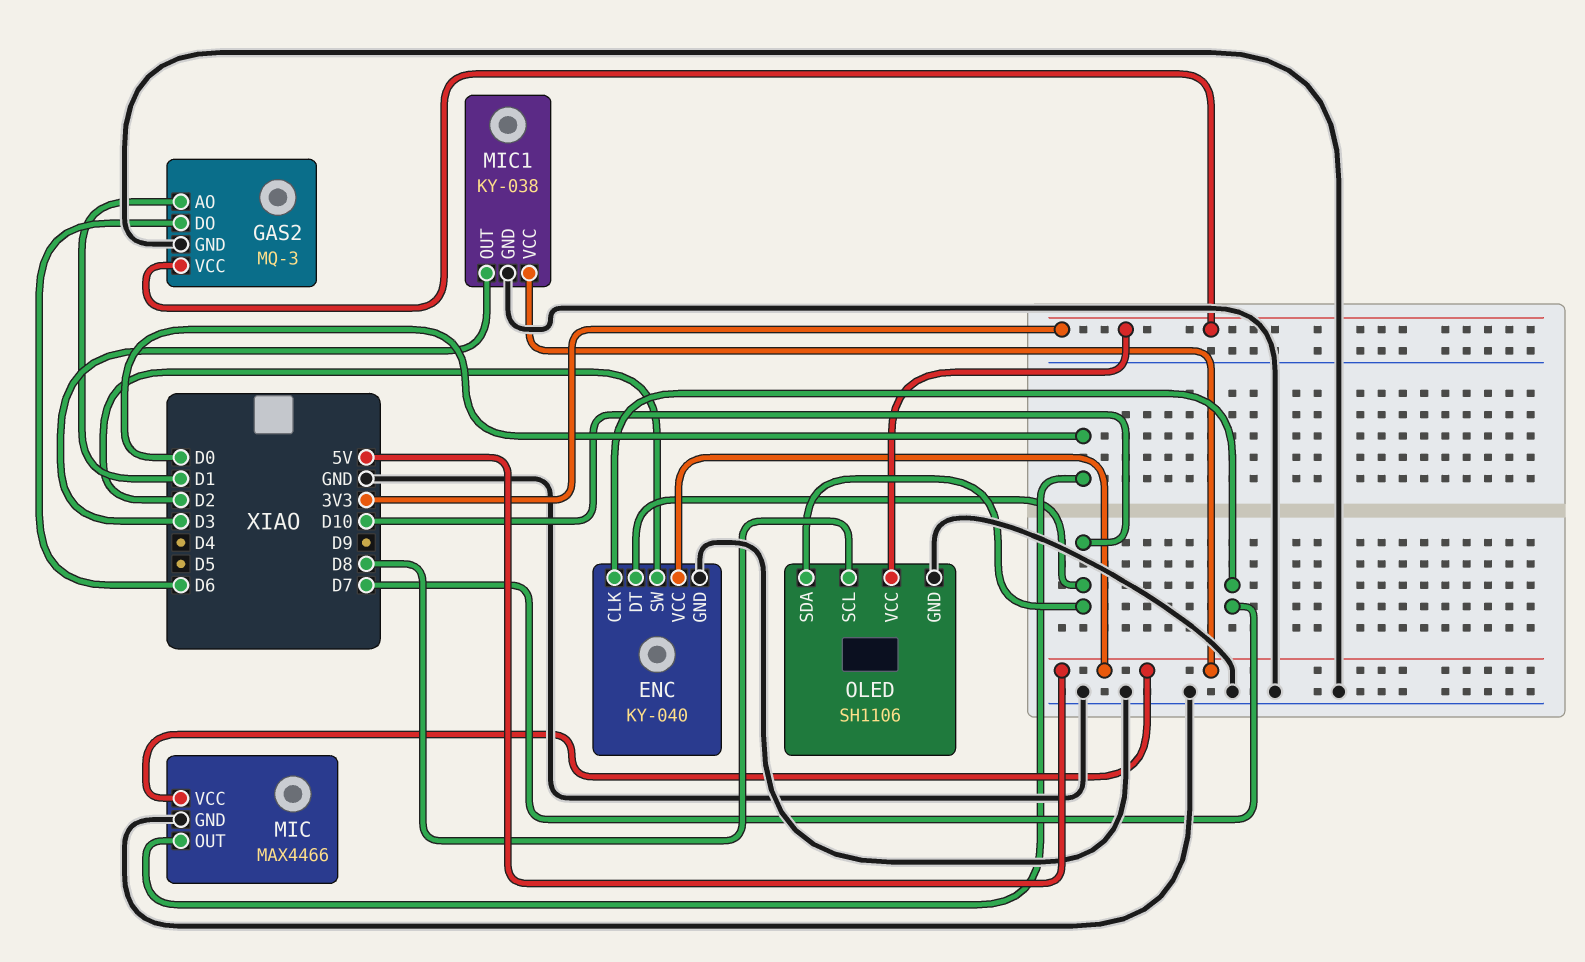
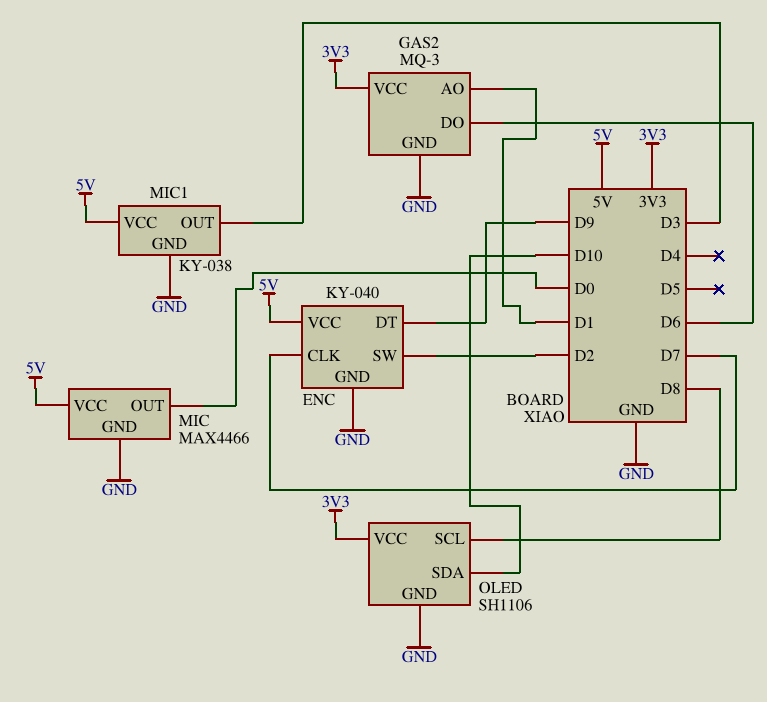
ENC pin DT: D10 -> D9

